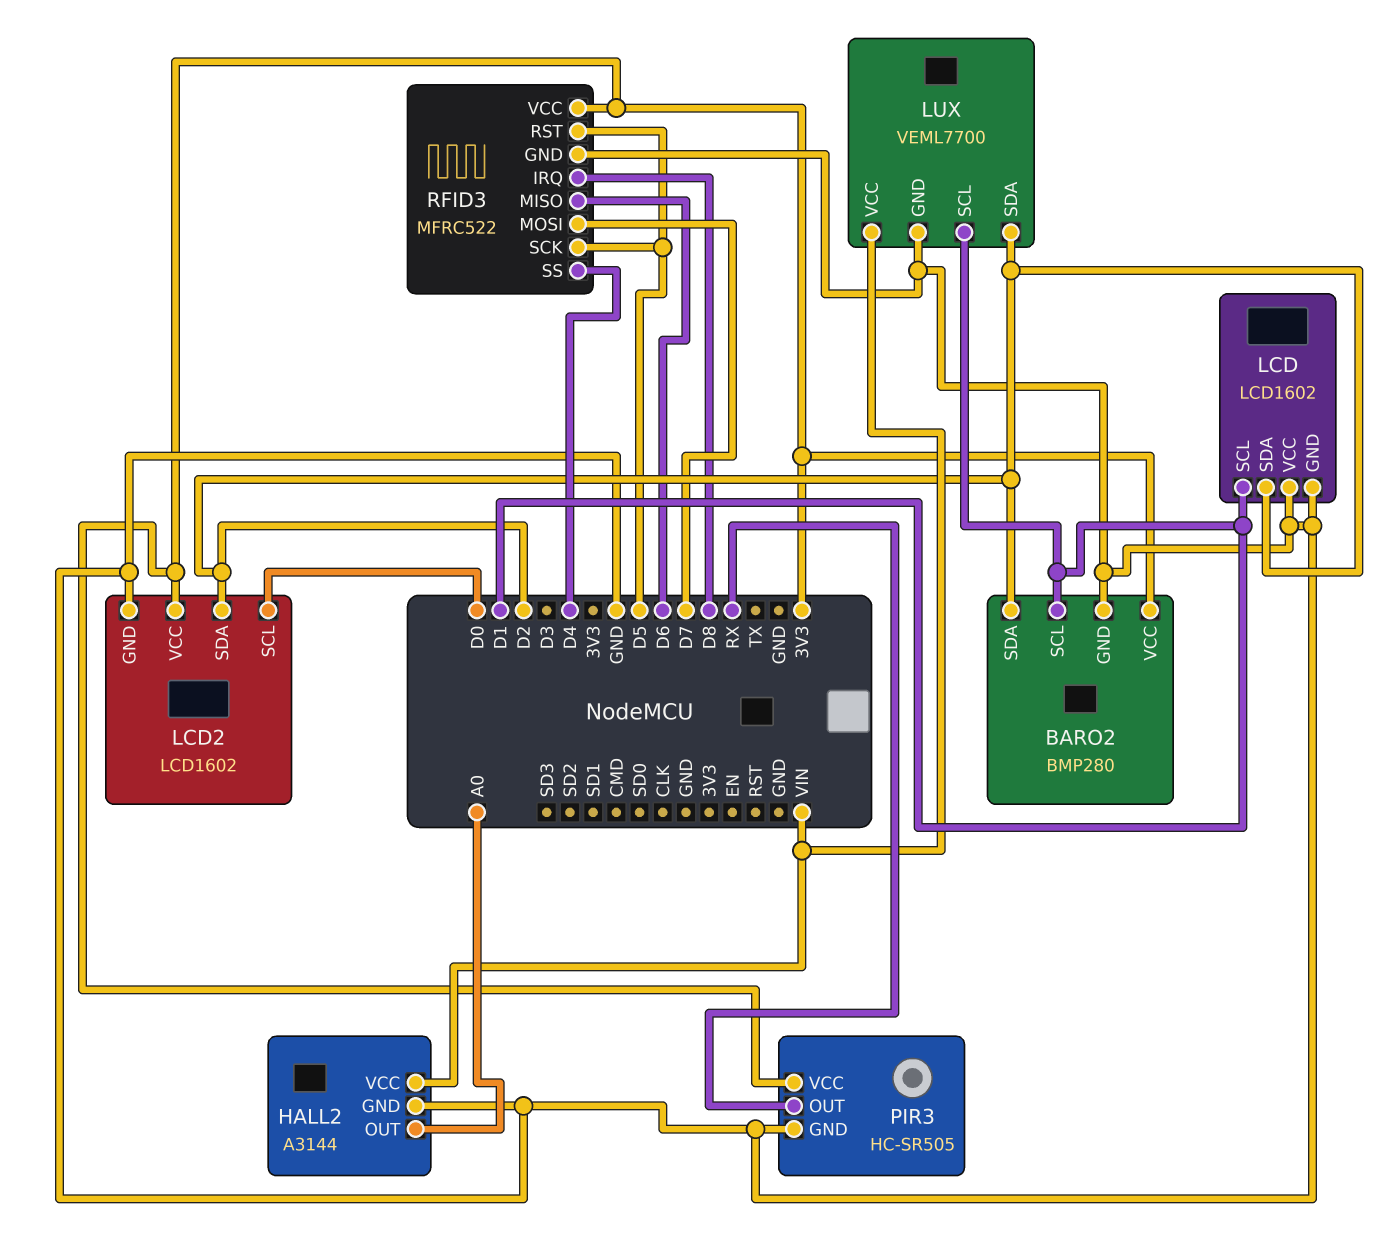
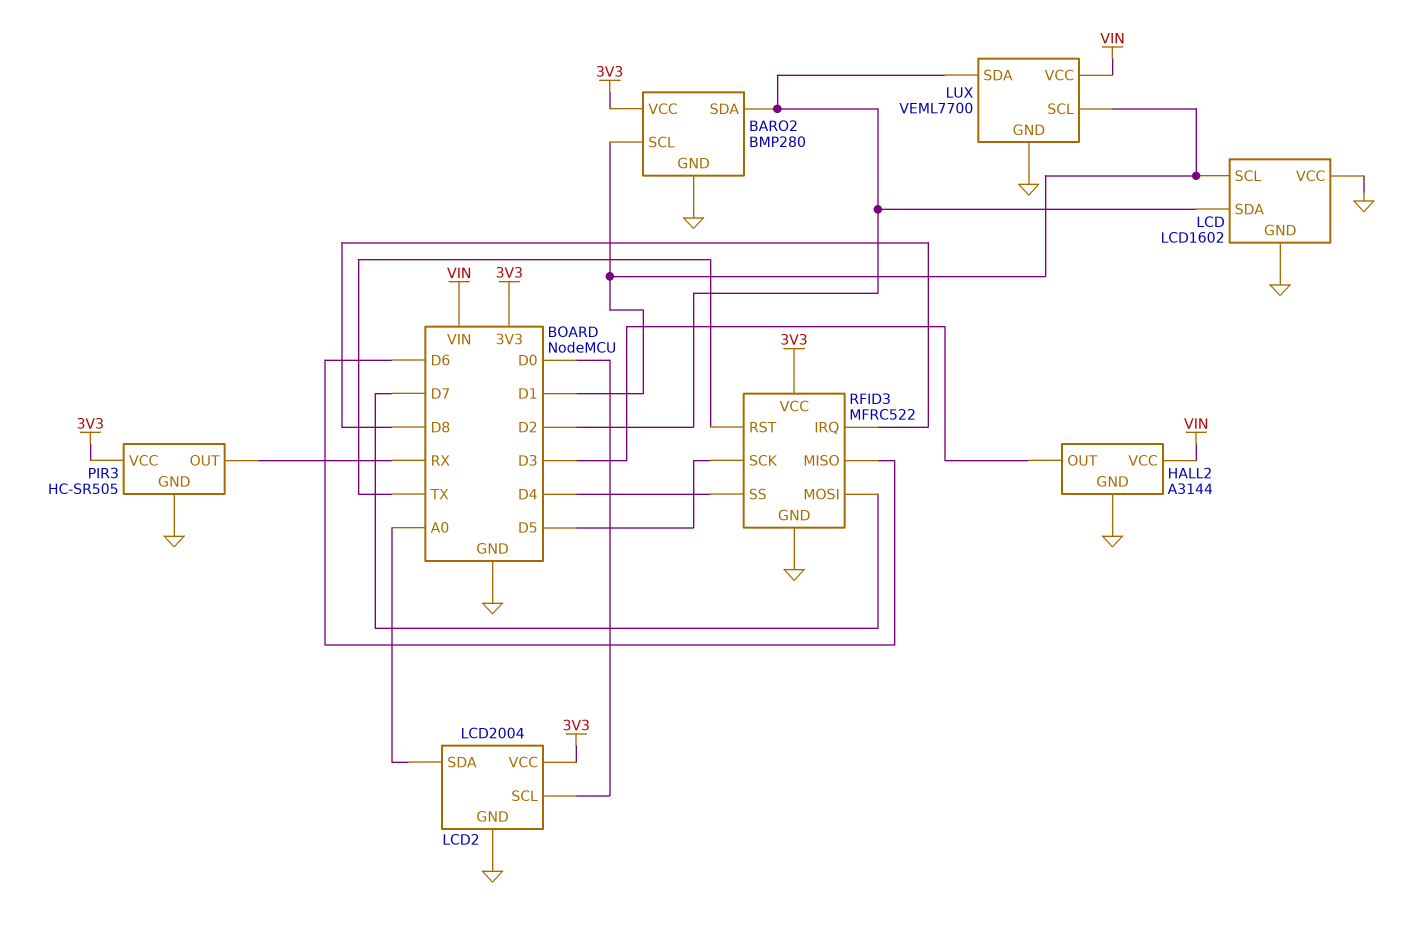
HALL2 pin OUT: A0 -> D3
LCD2: LCD1602 -> LCD2004
LCD2 pin SDA: D2 -> A0
RFID3 pin RST: D5 -> TX

